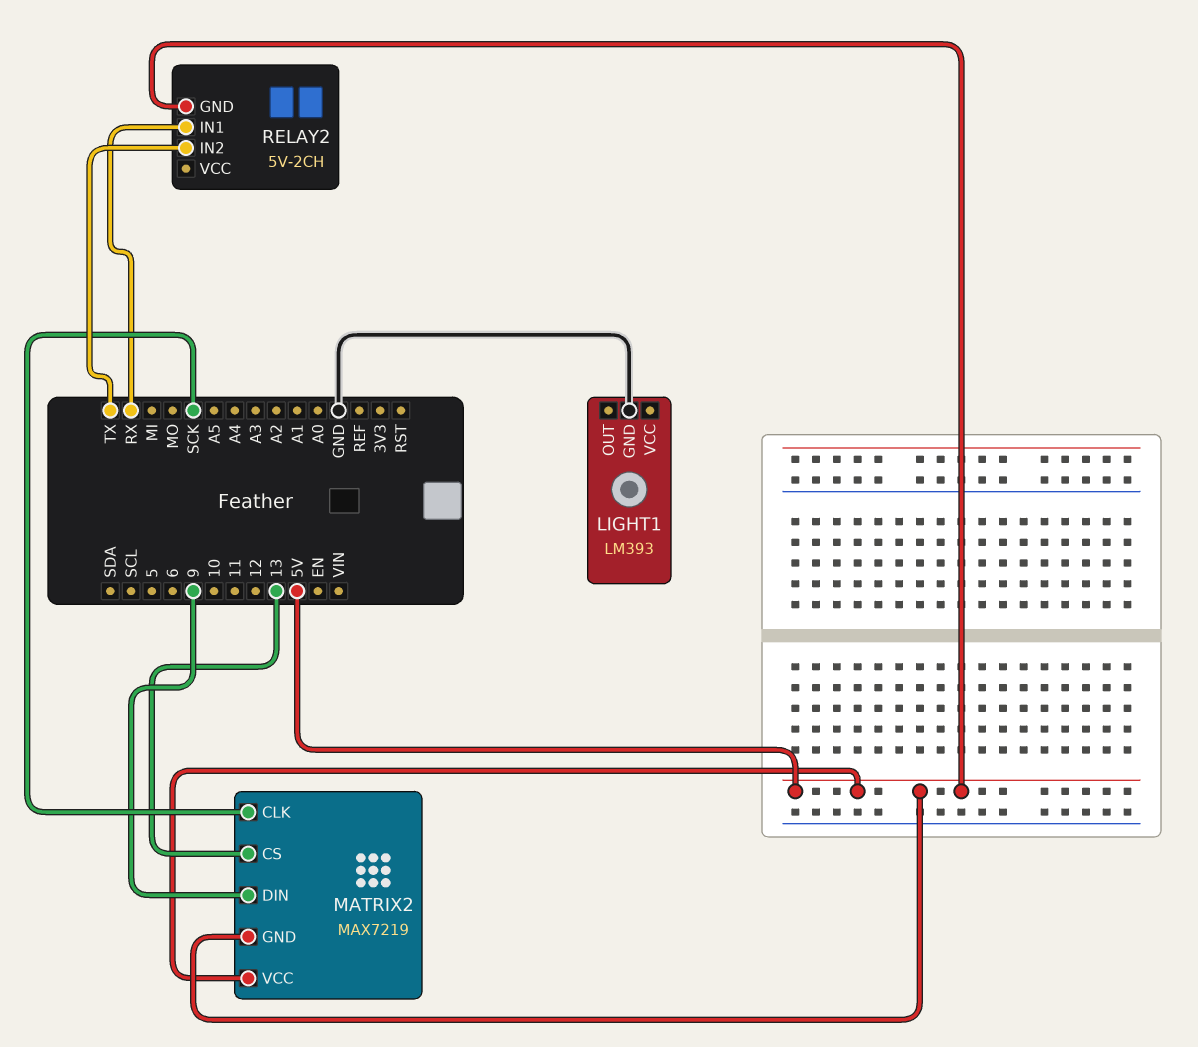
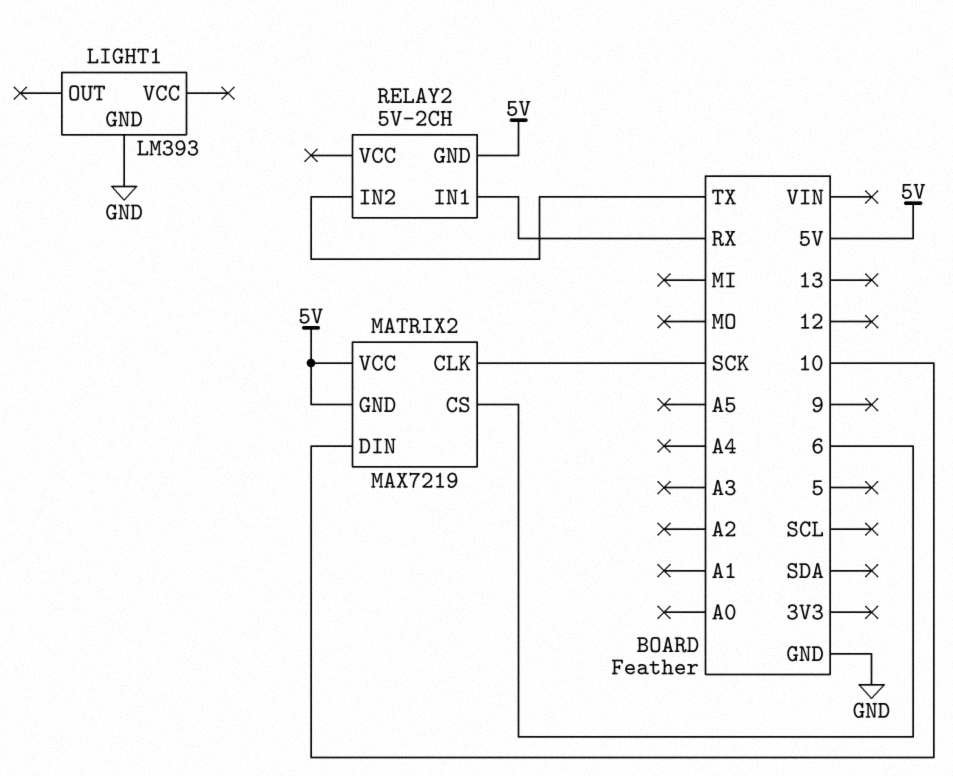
MATRIX2 pin CS: 13 -> 6
MATRIX2 pin DIN: 9 -> 10

